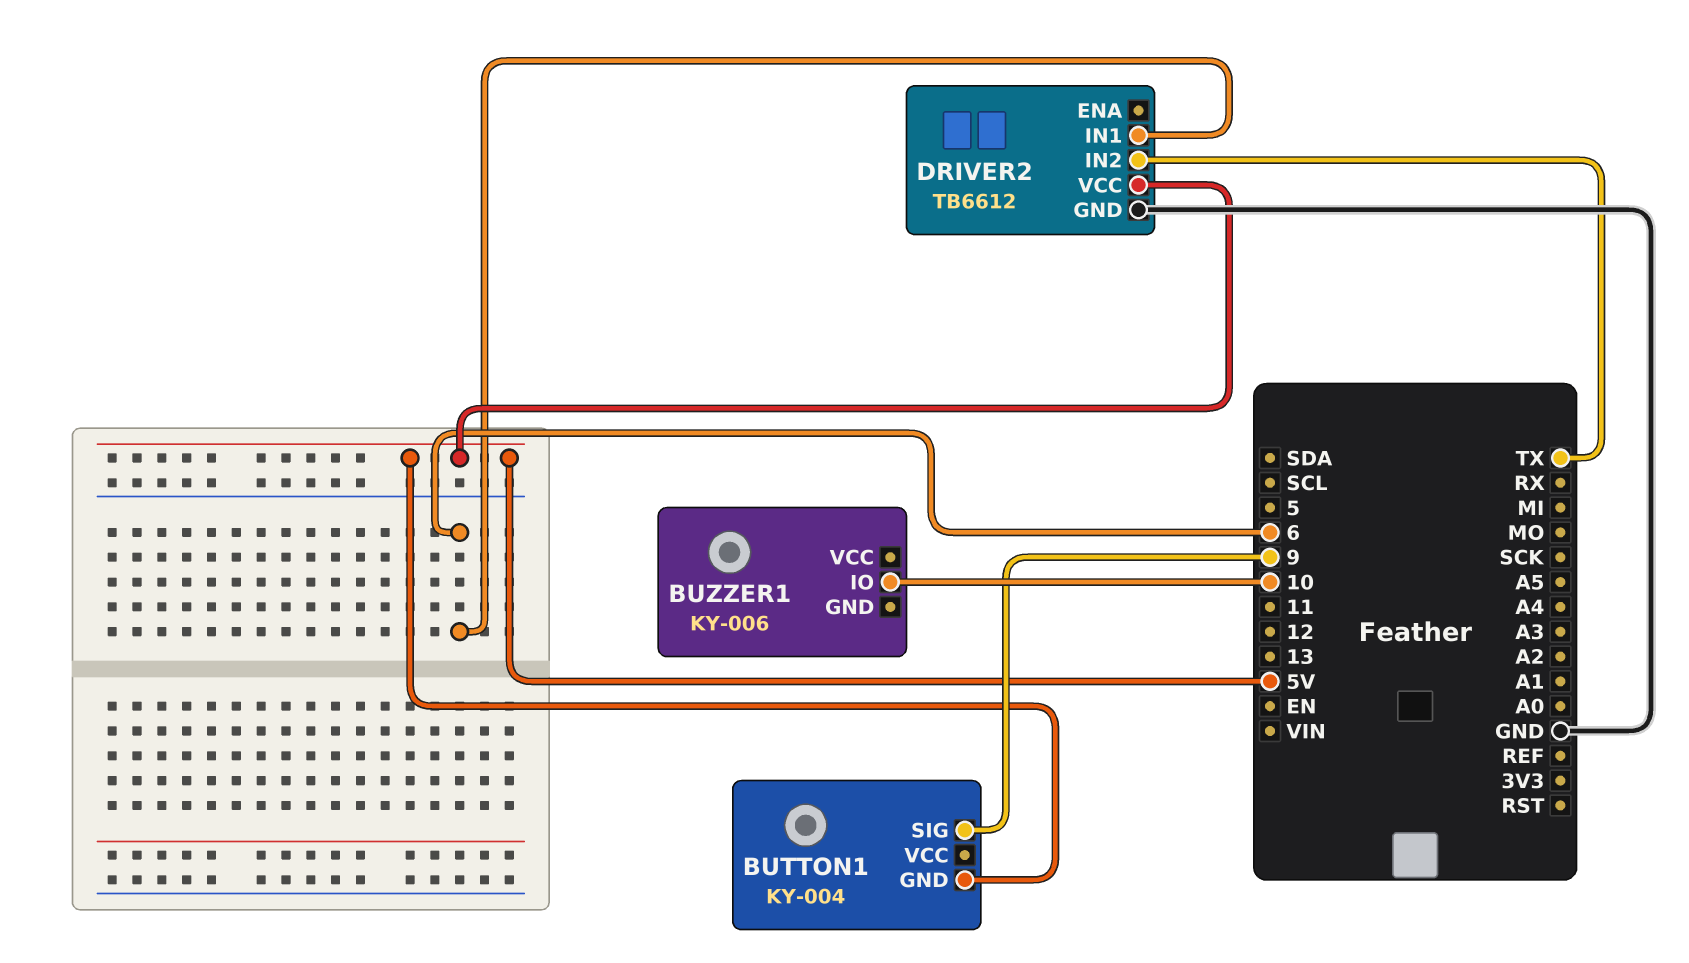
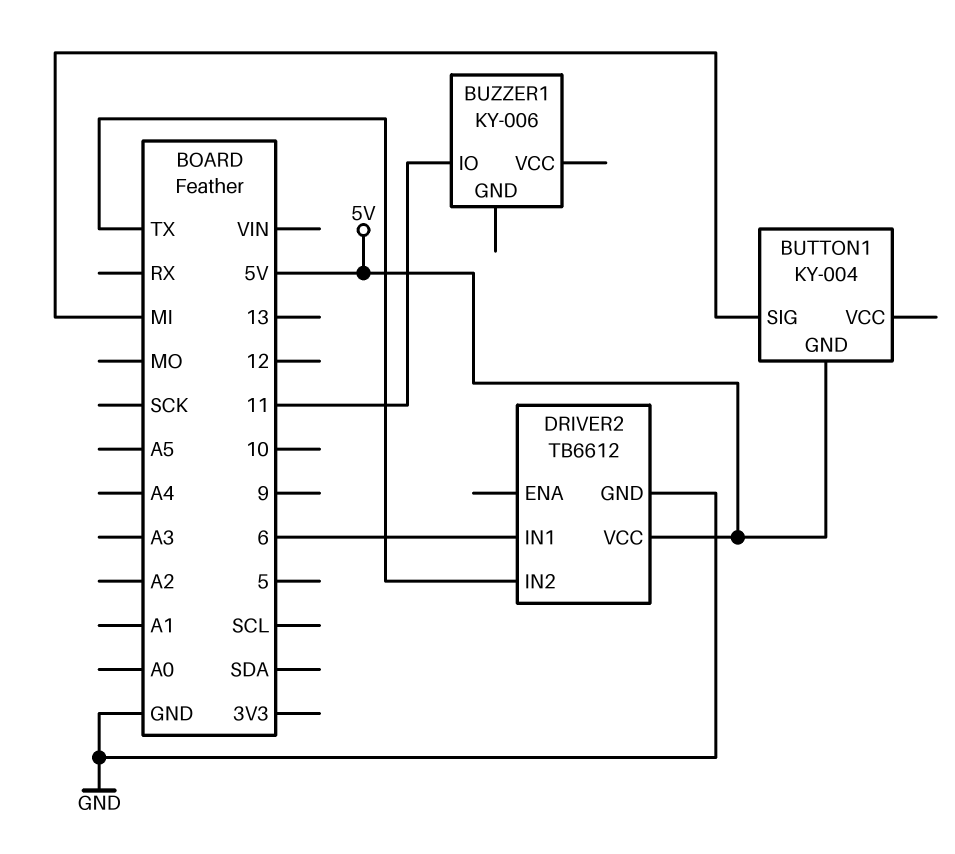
BUTTON1 pin SIG: 9 -> MI
BUZZER1 pin IO: 10 -> 11

